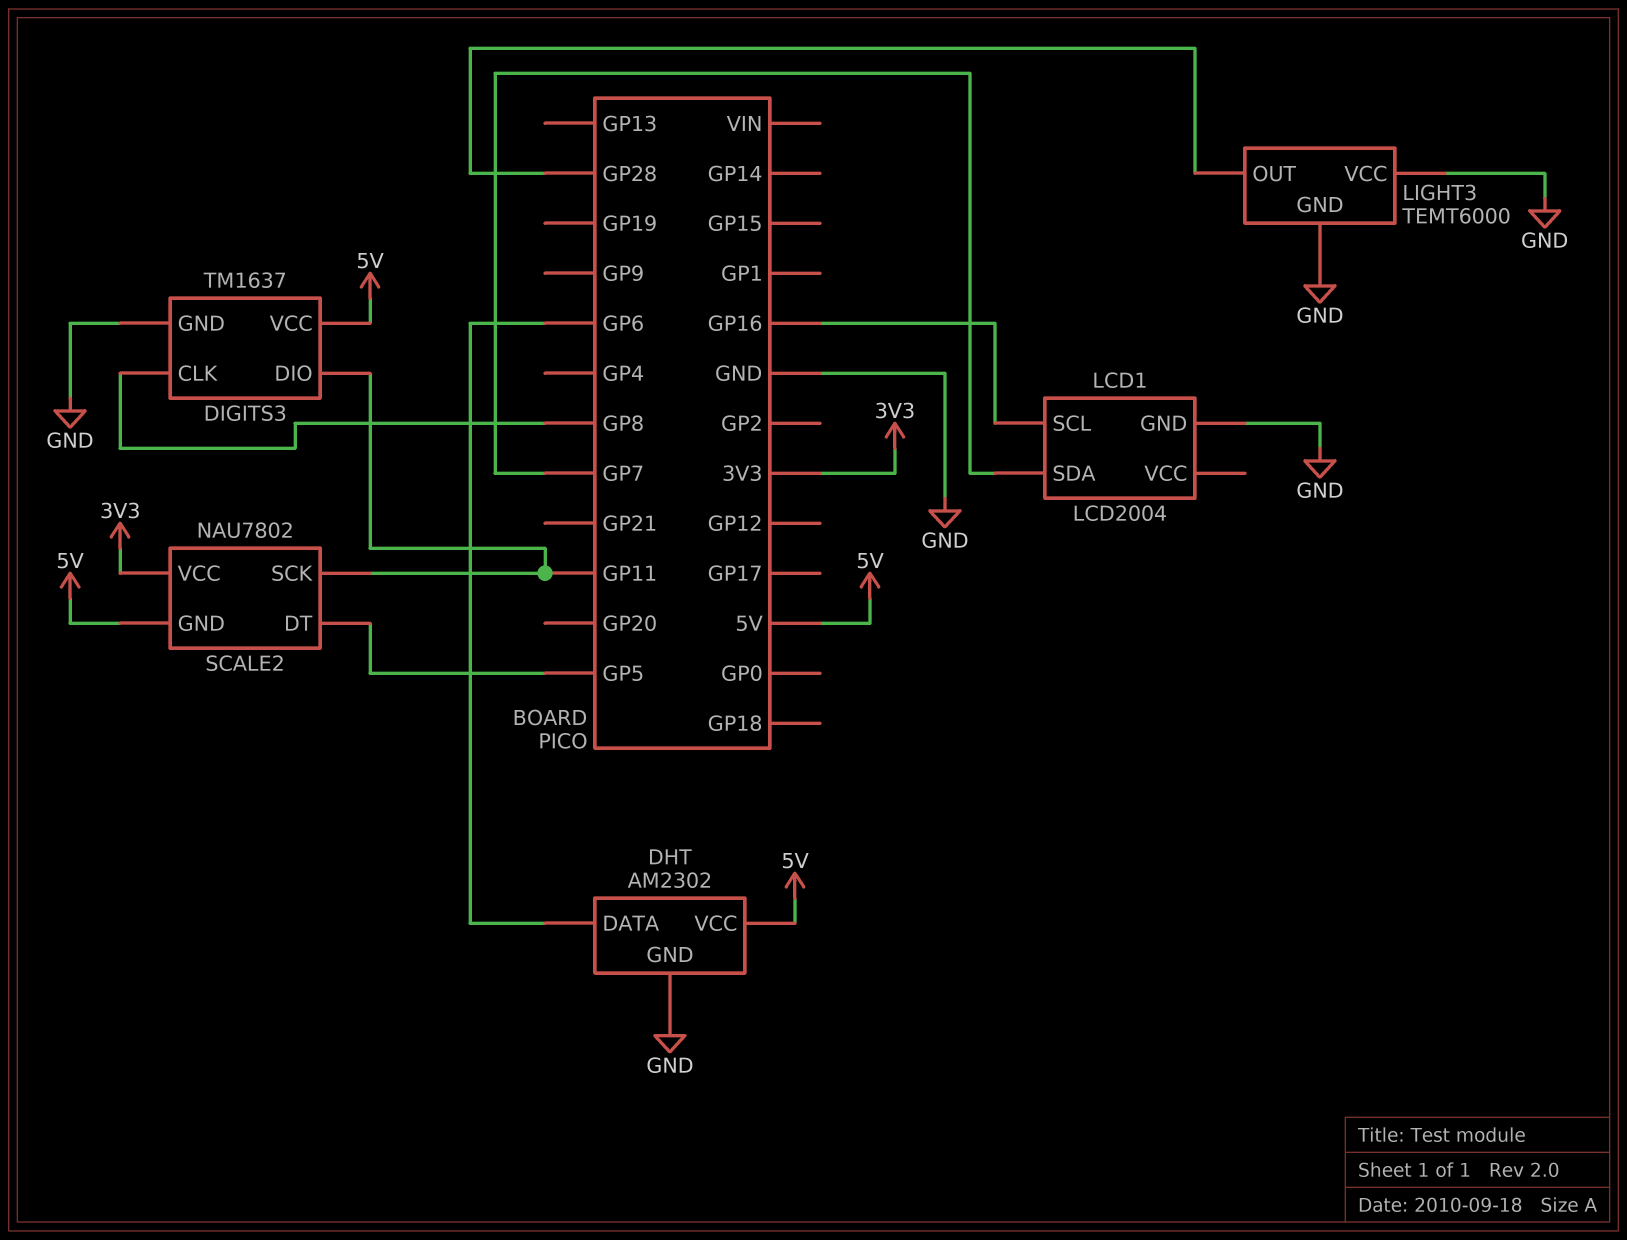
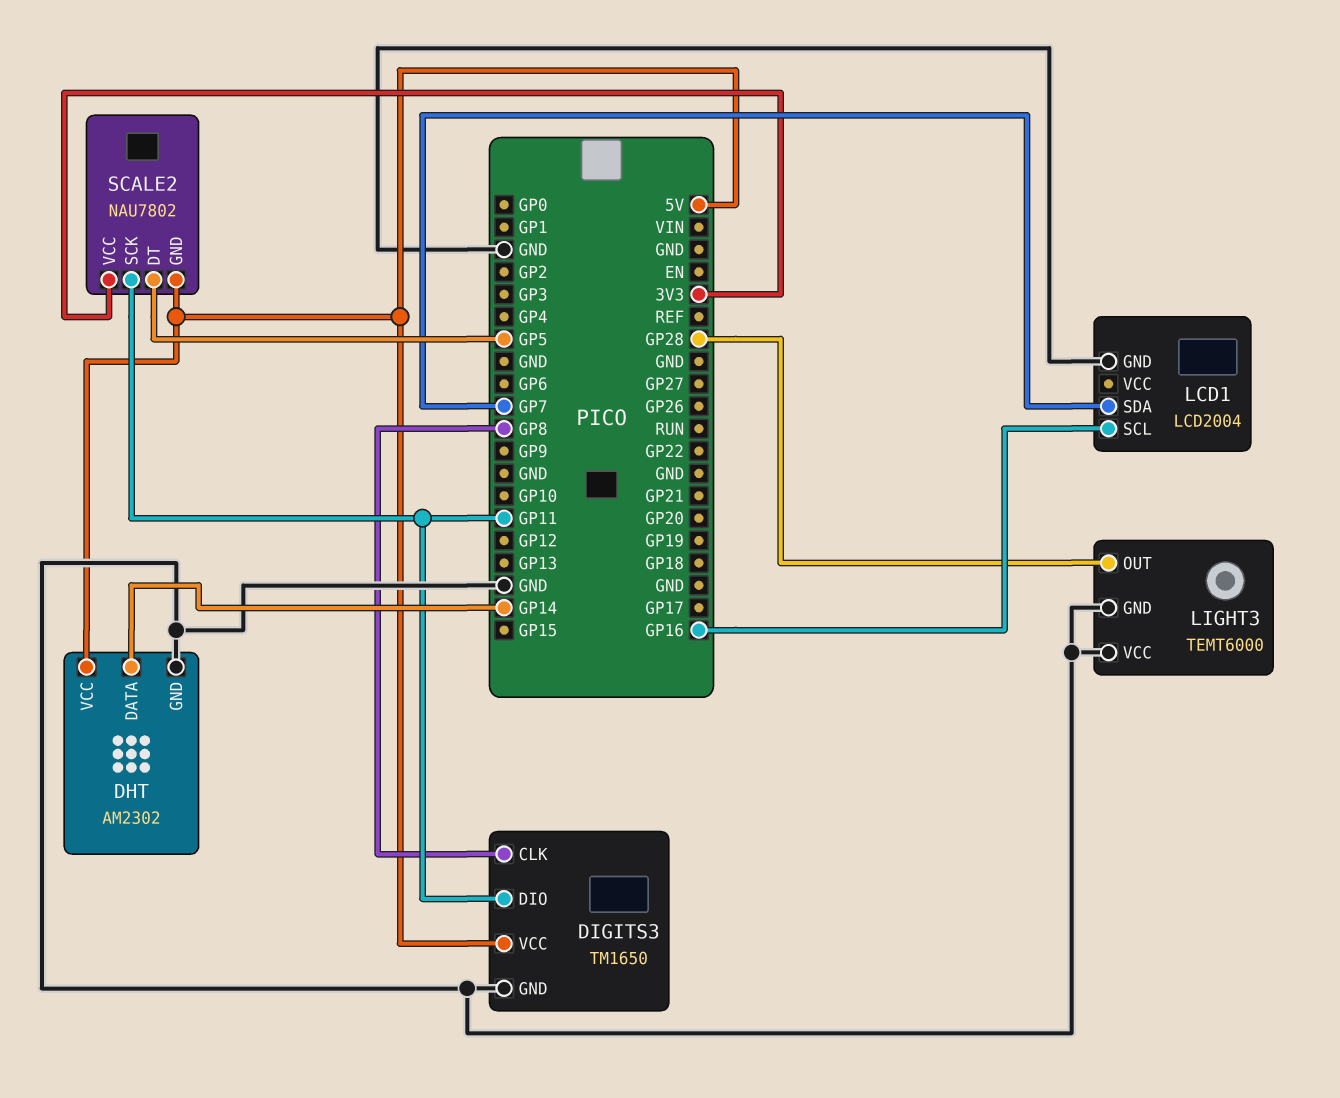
DHT pin DATA: GP6 -> GP14
DIGITS3: TM1637 -> TM1650

